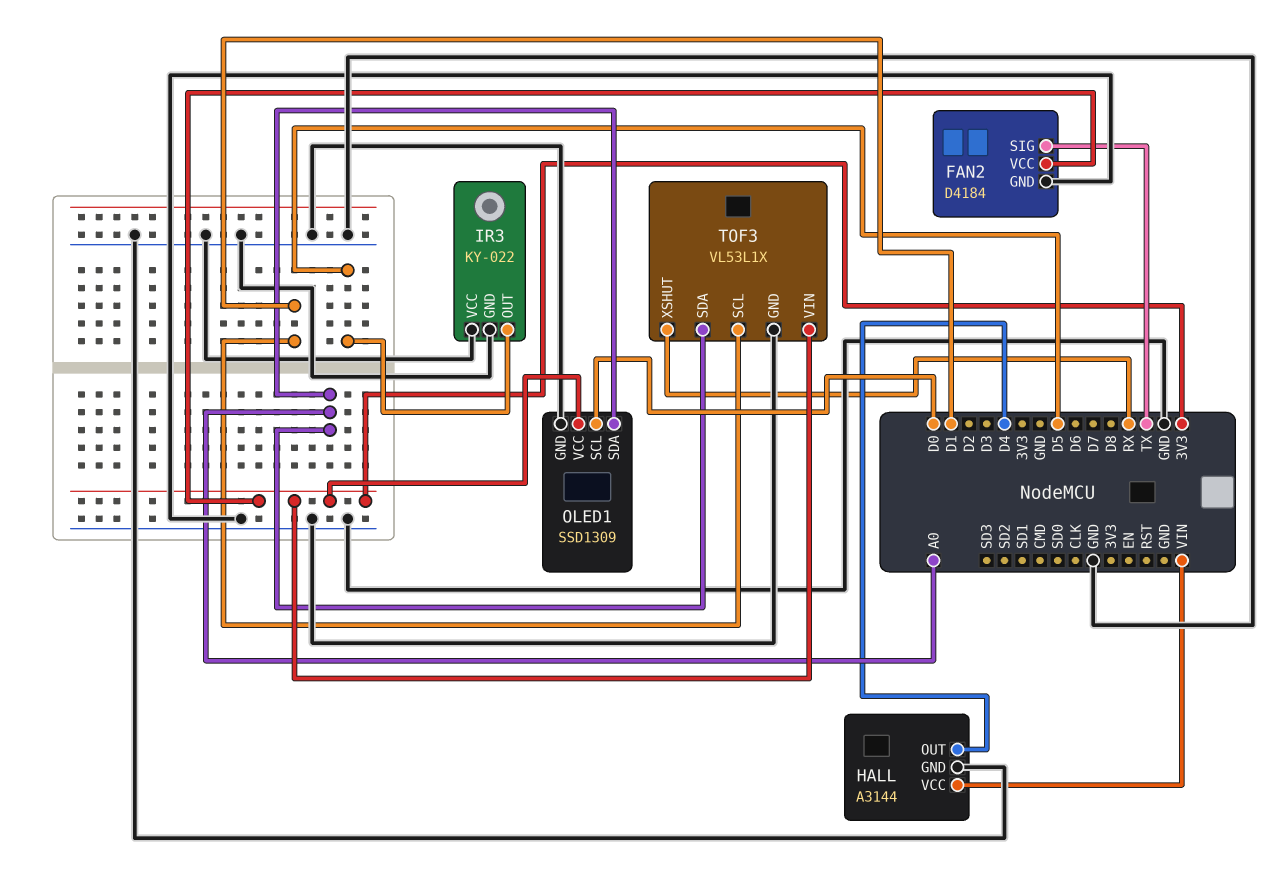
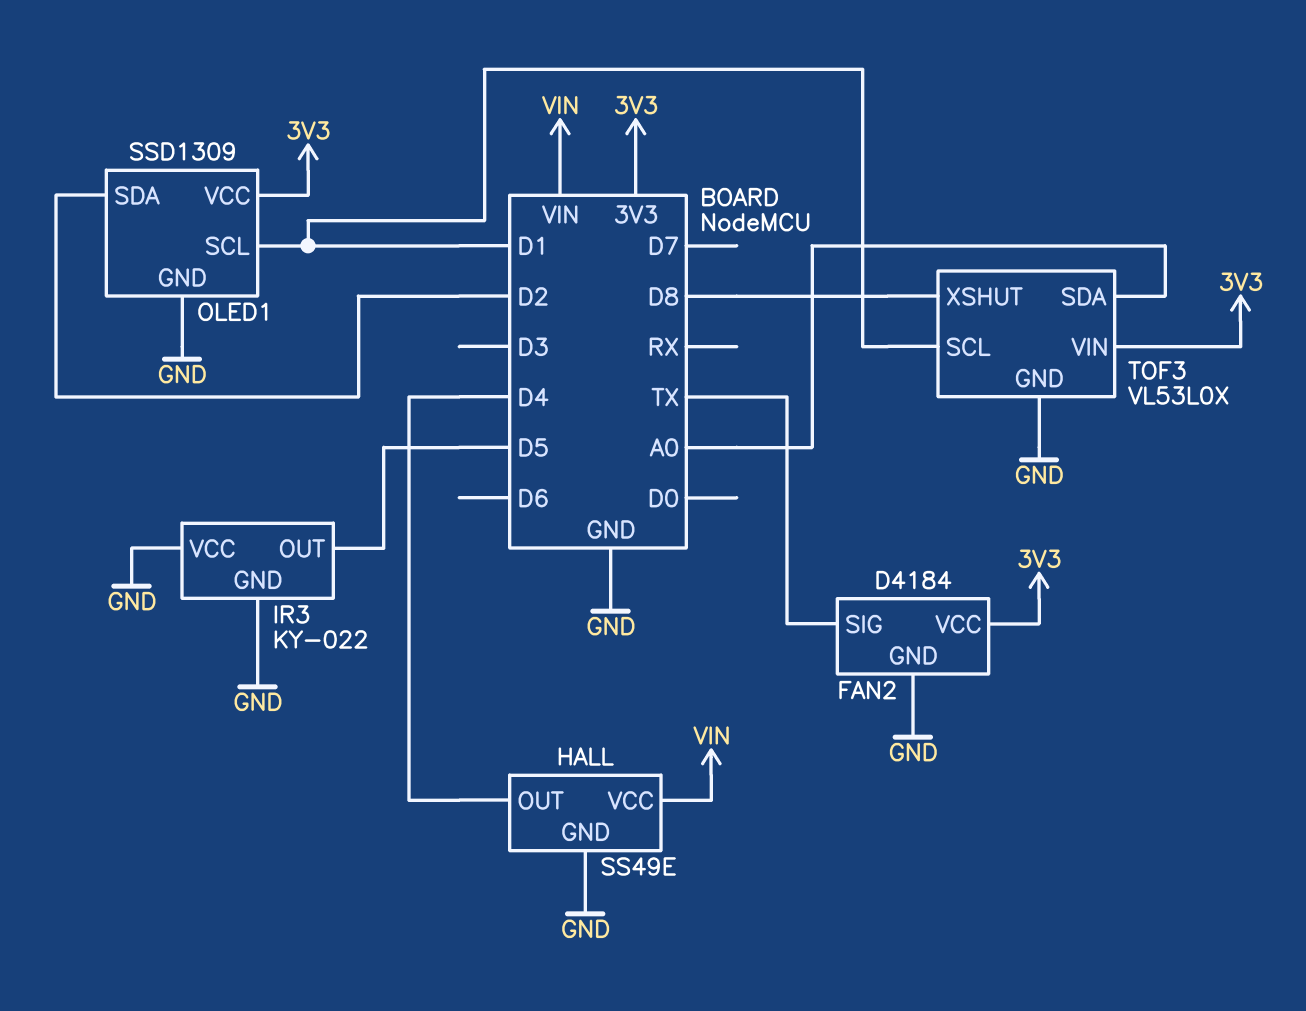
HALL: A3144 -> SS49E
OLED1 pin SCL: D0 -> D1
OLED1 pin SDA: A0 -> D2
TOF3: VL53L1X -> VL53L0X
TOF3 pin XSHUT: RX -> D8

